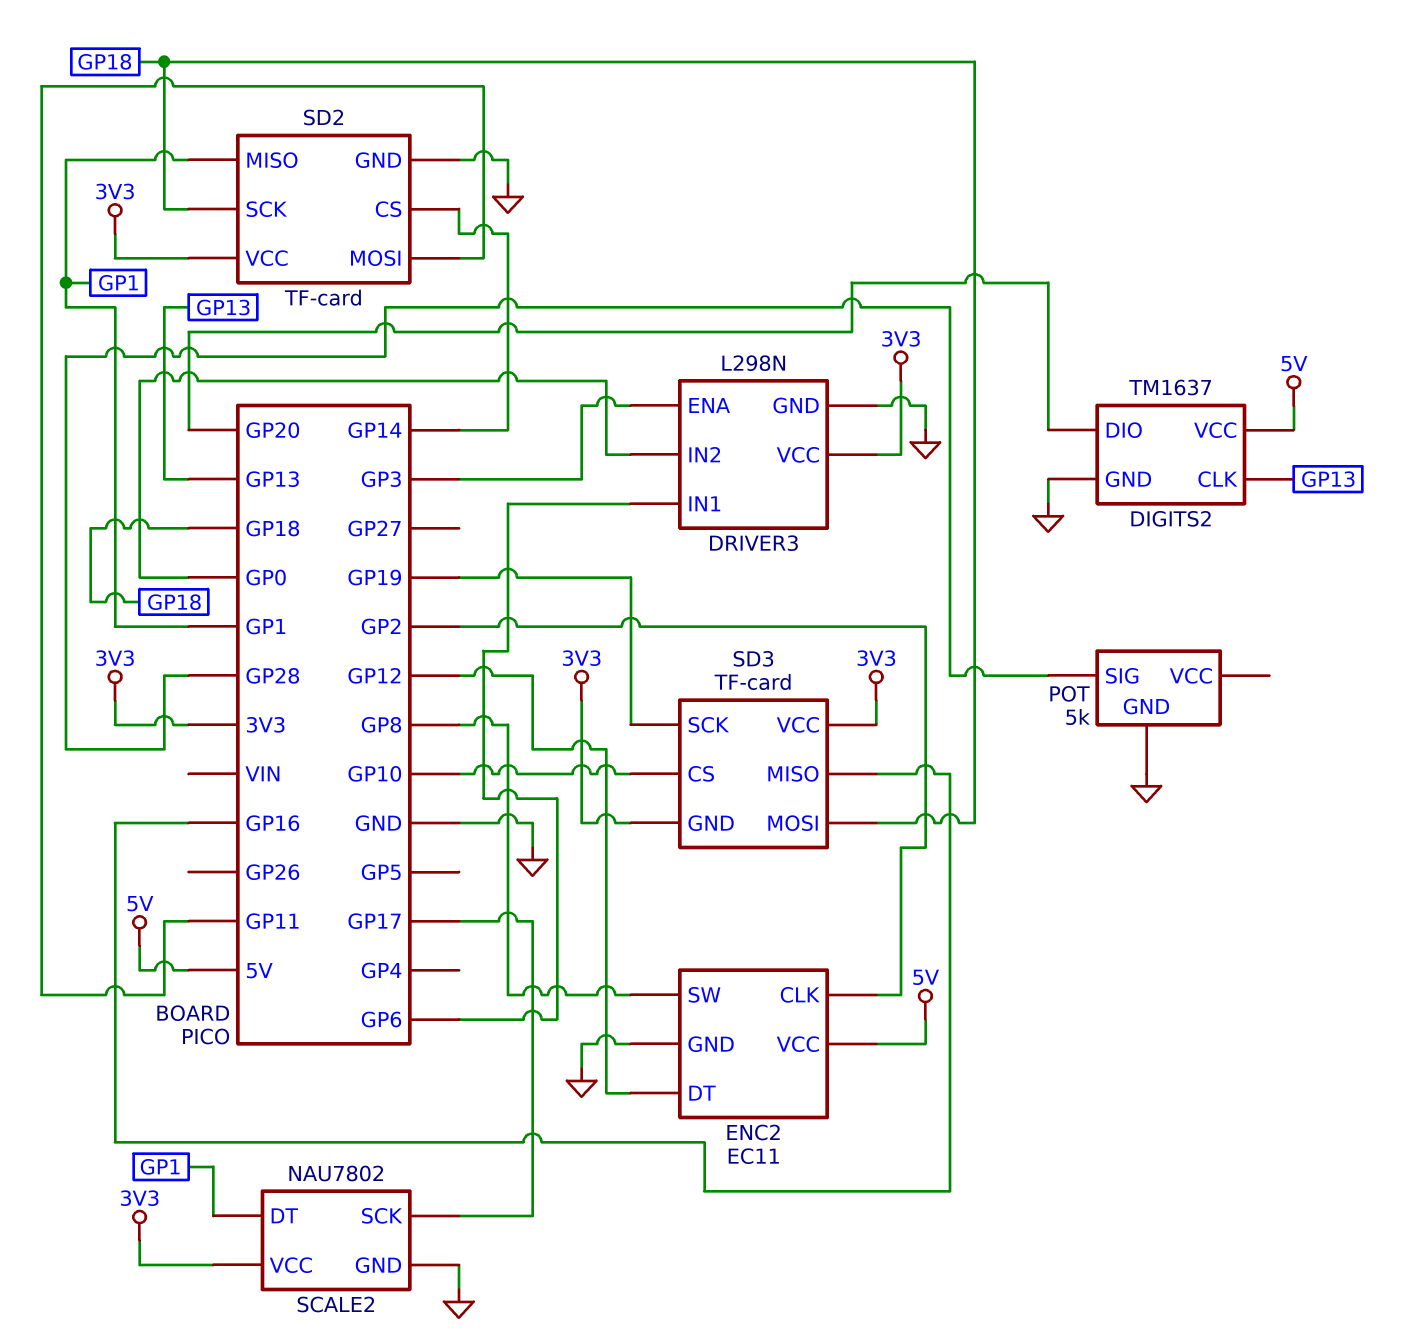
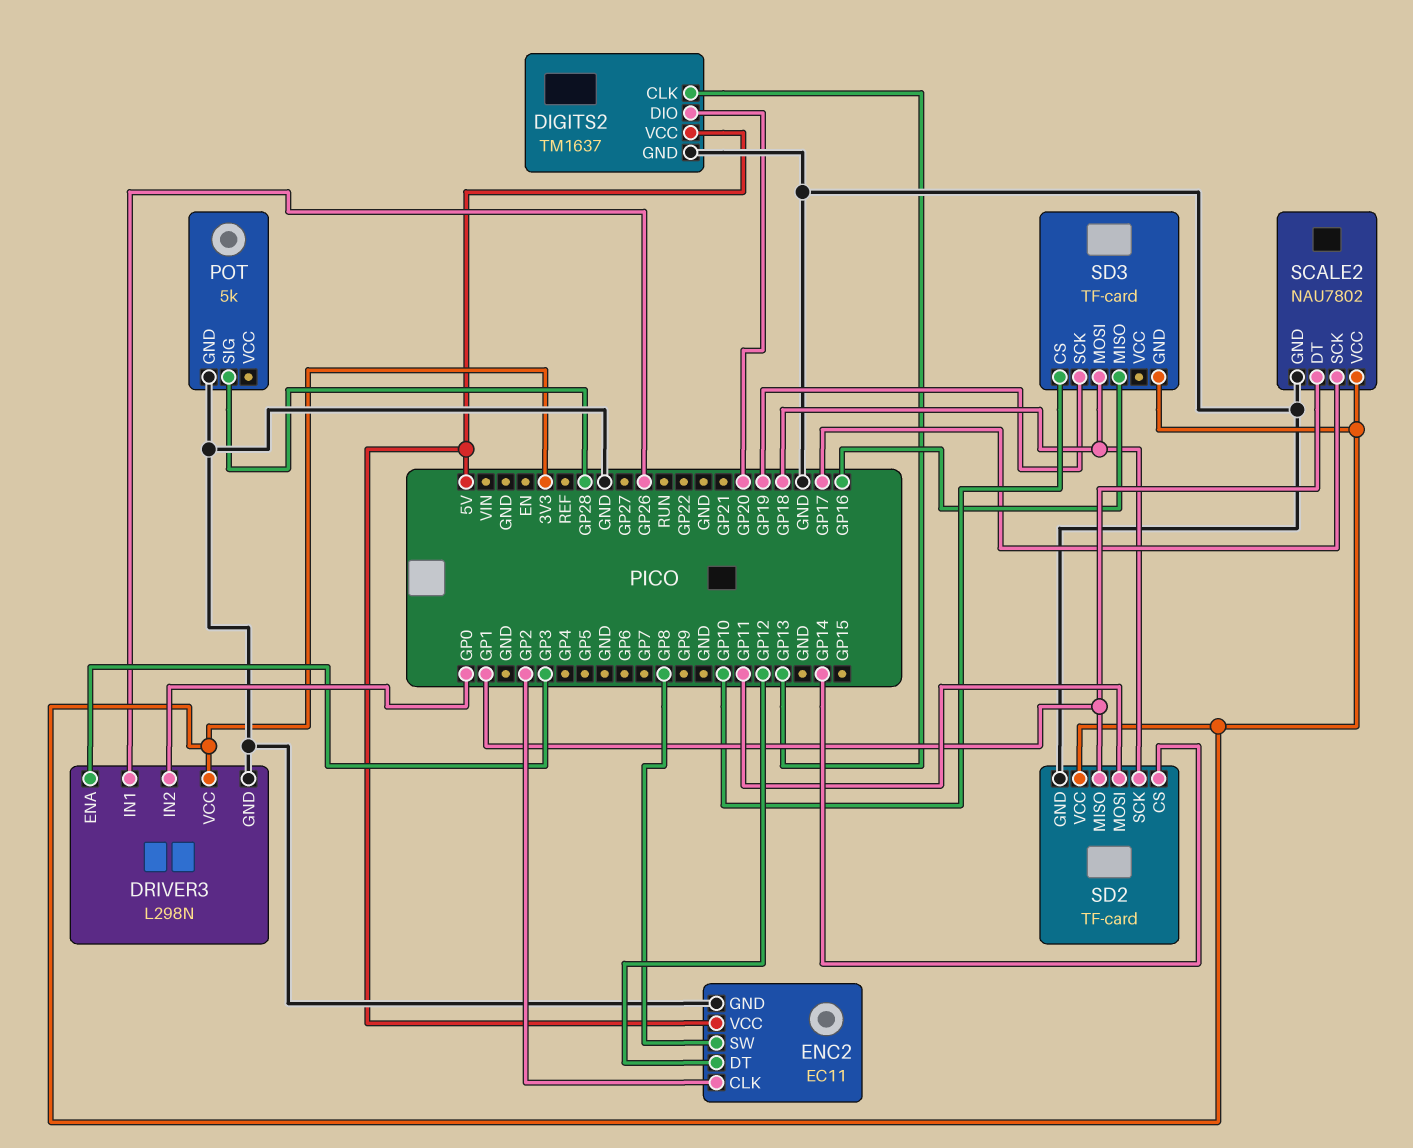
DRIVER3 pin IN1: GP6 -> GP26
SD3 pin VCC: 3V3 -> none

